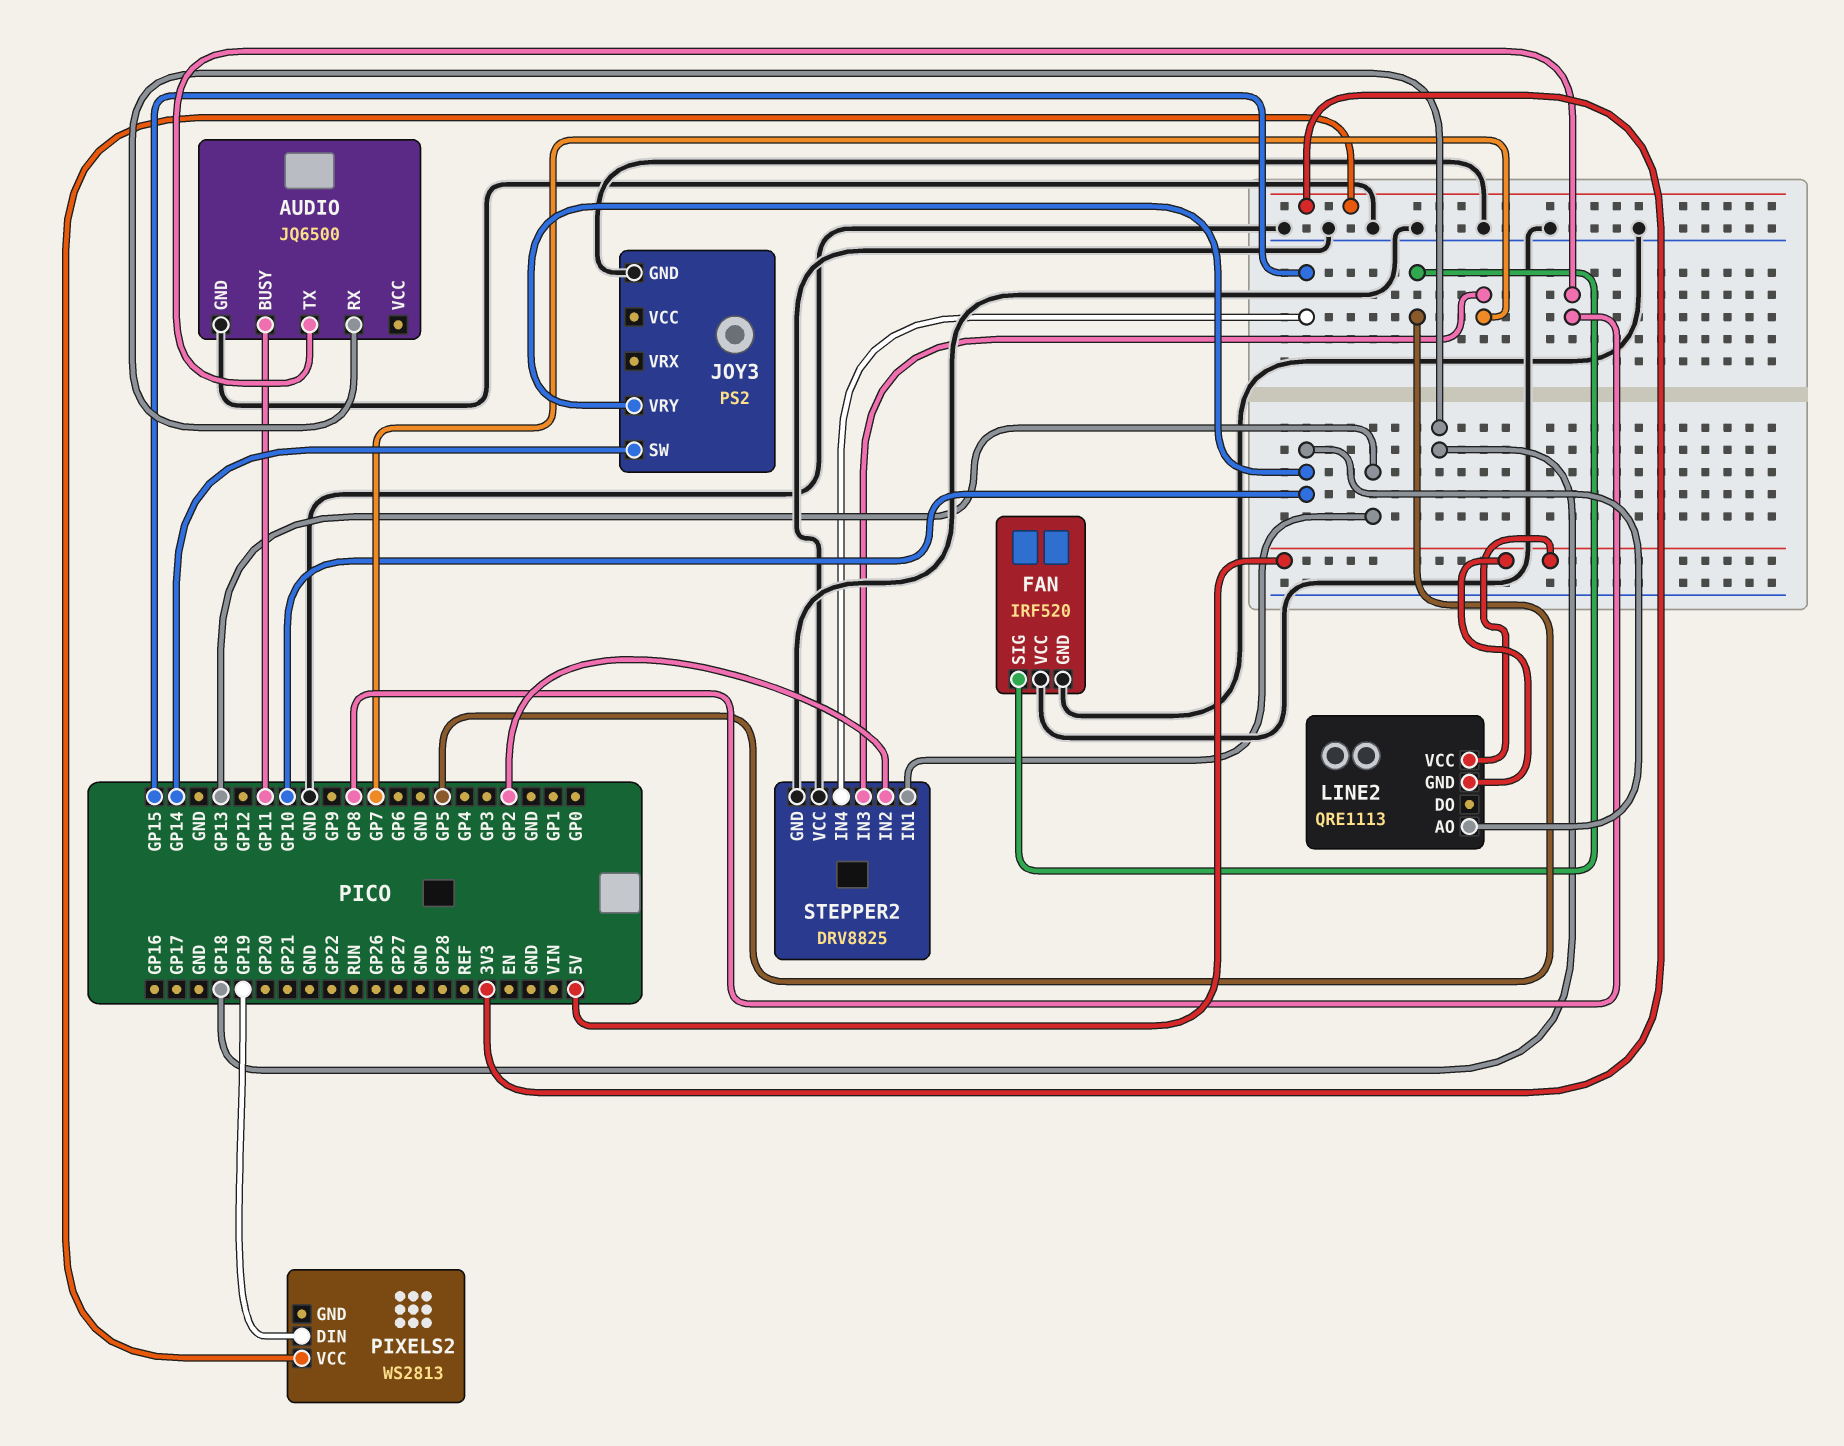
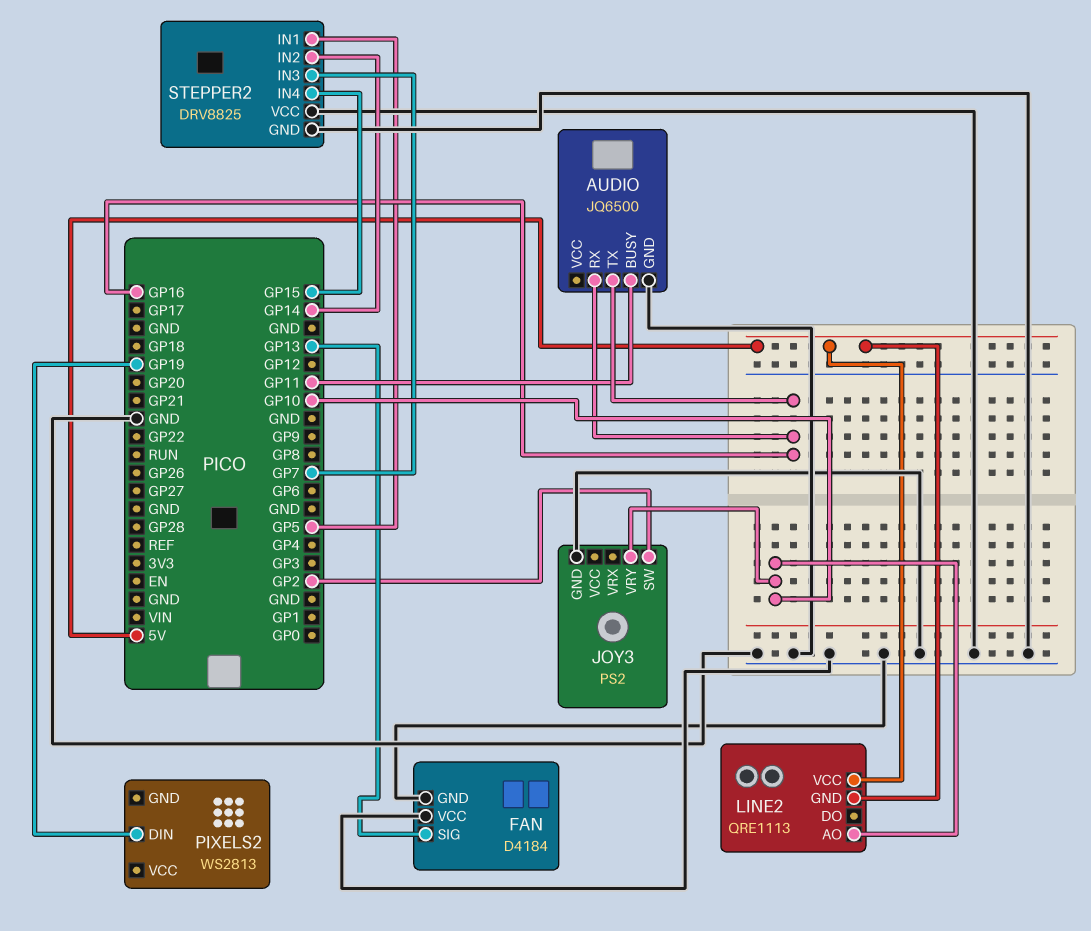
AUDIO pin RX: GP18 -> GP16
AUDIO pin TX: GP8 -> GP16
FAN: IRF520 -> D4184
FAN pin SIG: GP5 -> GP13
JOY3 pin SW: GP14 -> GP2
PIXELS2 pin VCC: 3V3 -> none
STEPPER2 pin IN1: GP13 -> GP5
STEPPER2 pin IN2: GP2 -> GP14

